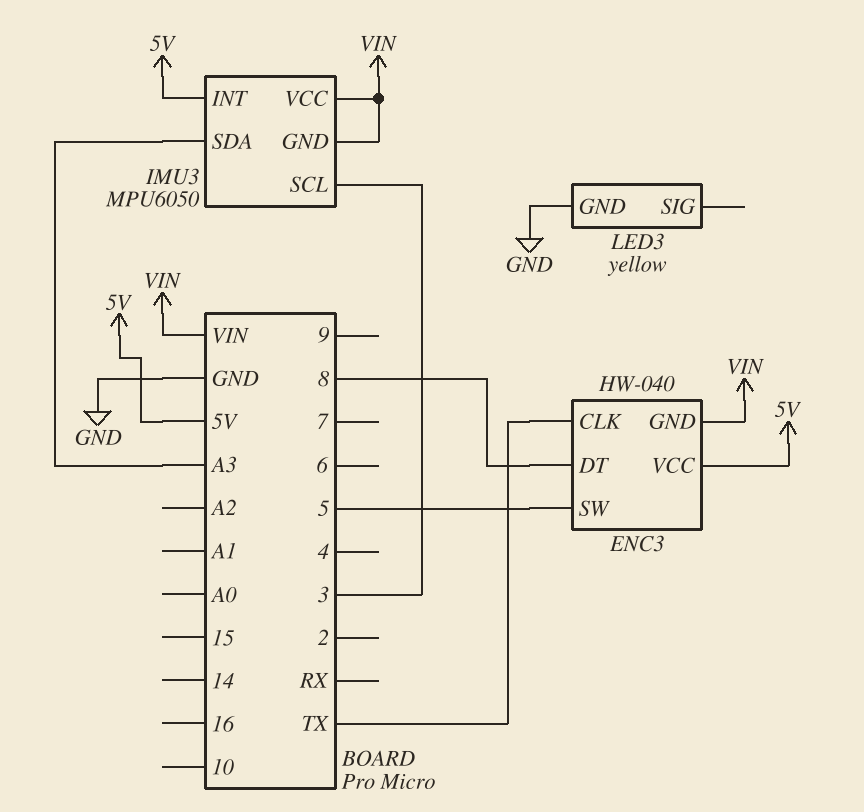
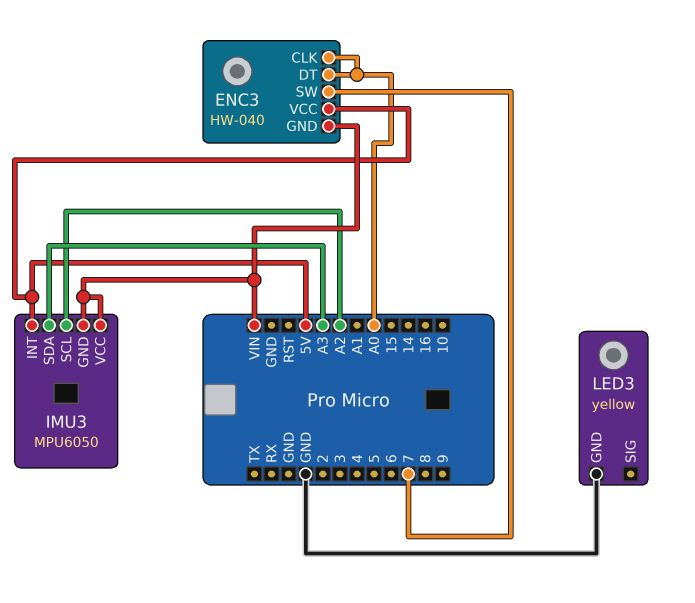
ENC3 pin CLK: TX -> A0
ENC3 pin DT: 8 -> A0
ENC3 pin SW: 5 -> 7
IMU3 pin SCL: 3 -> A2

